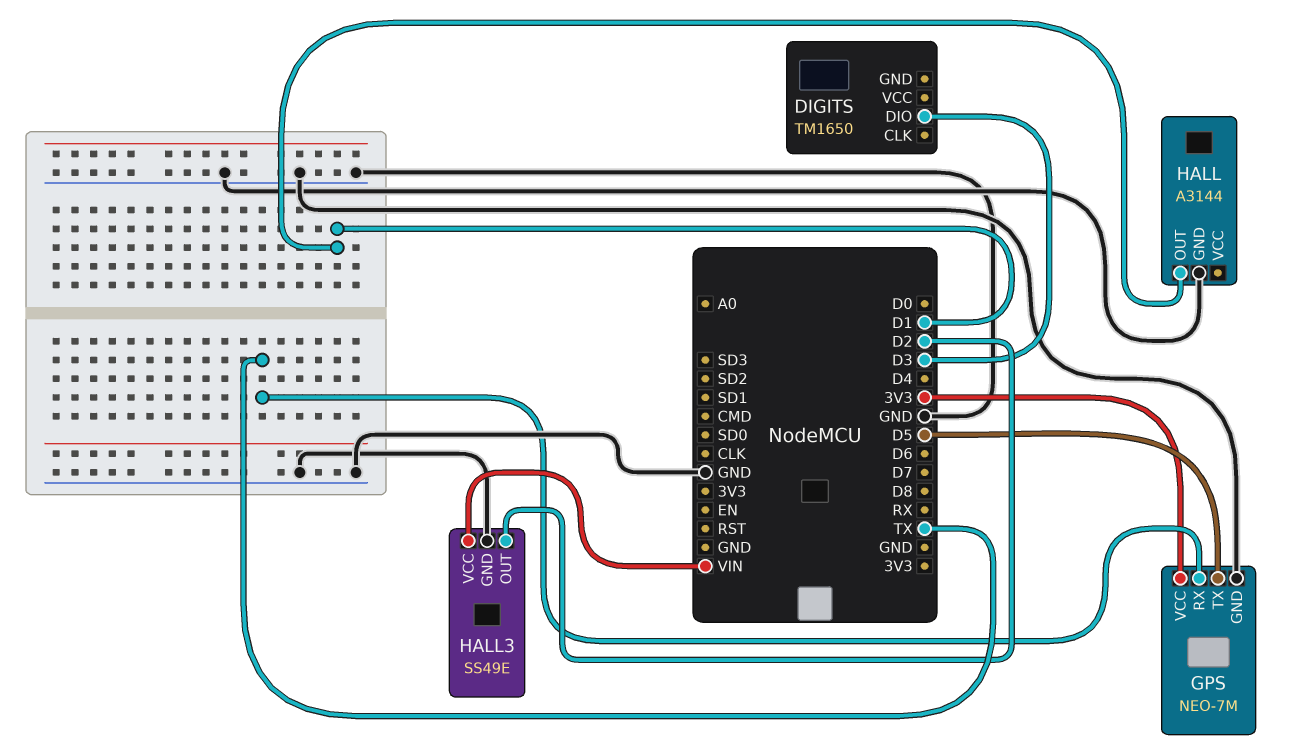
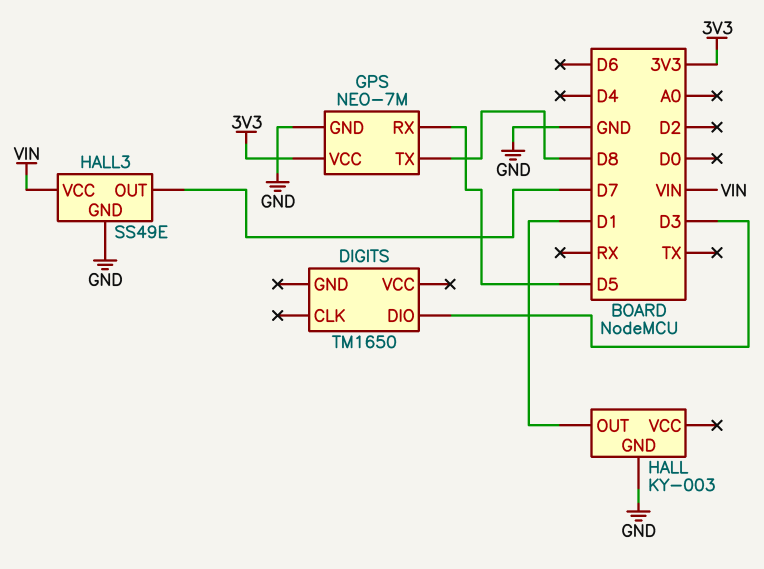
GPS pin RX: TX -> D5
GPS pin TX: D5 -> D8
HALL: A3144 -> KY-003
HALL3 pin OUT: D2 -> D7

